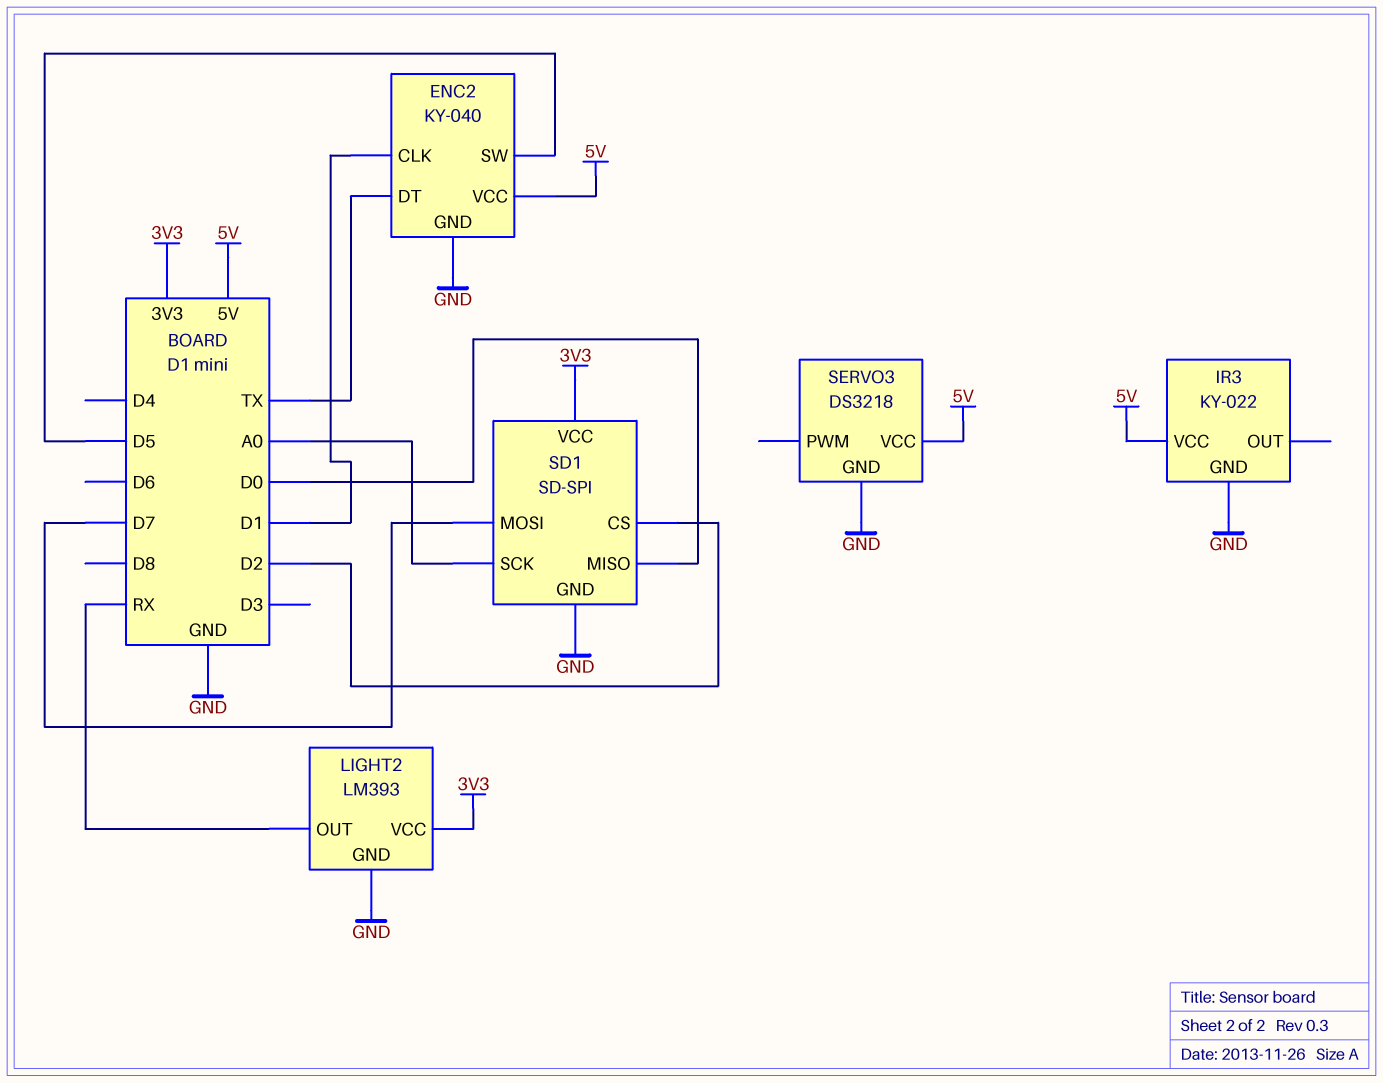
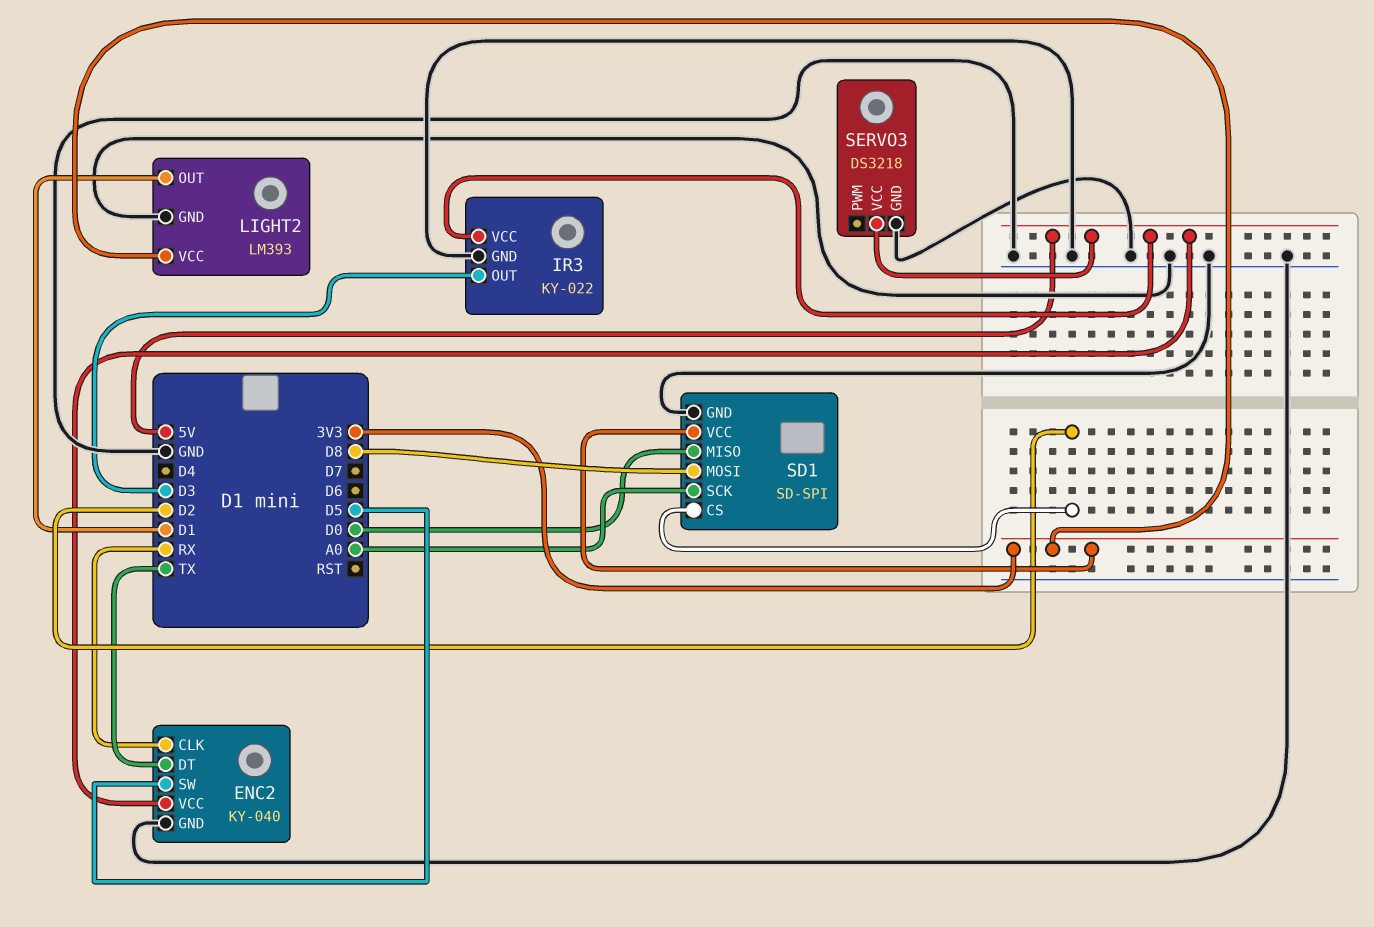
ENC2 pin CLK: D1 -> RX
IR3 pin OUT: none -> D3
LIGHT2 pin OUT: RX -> D1
SD1 pin MOSI: D7 -> D8

